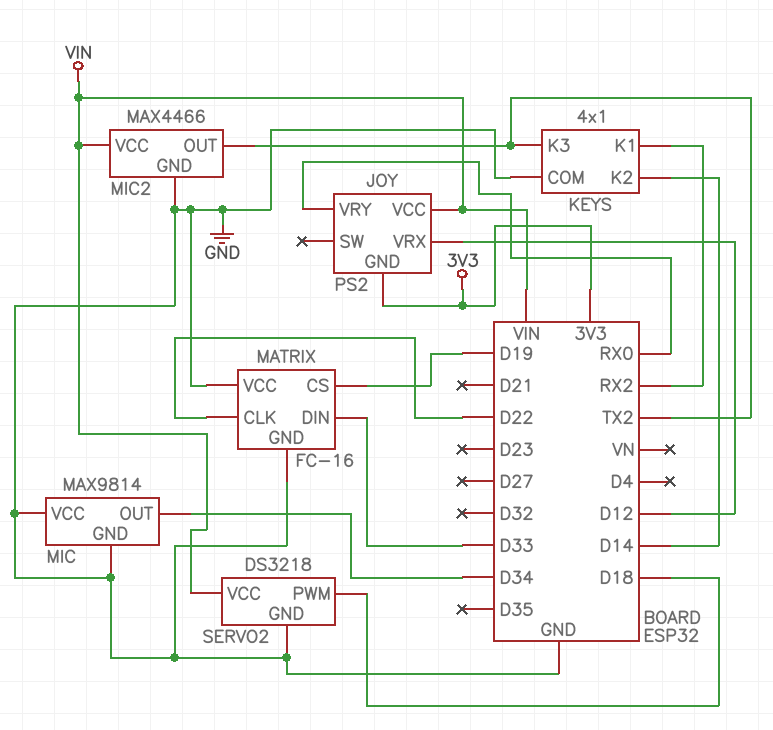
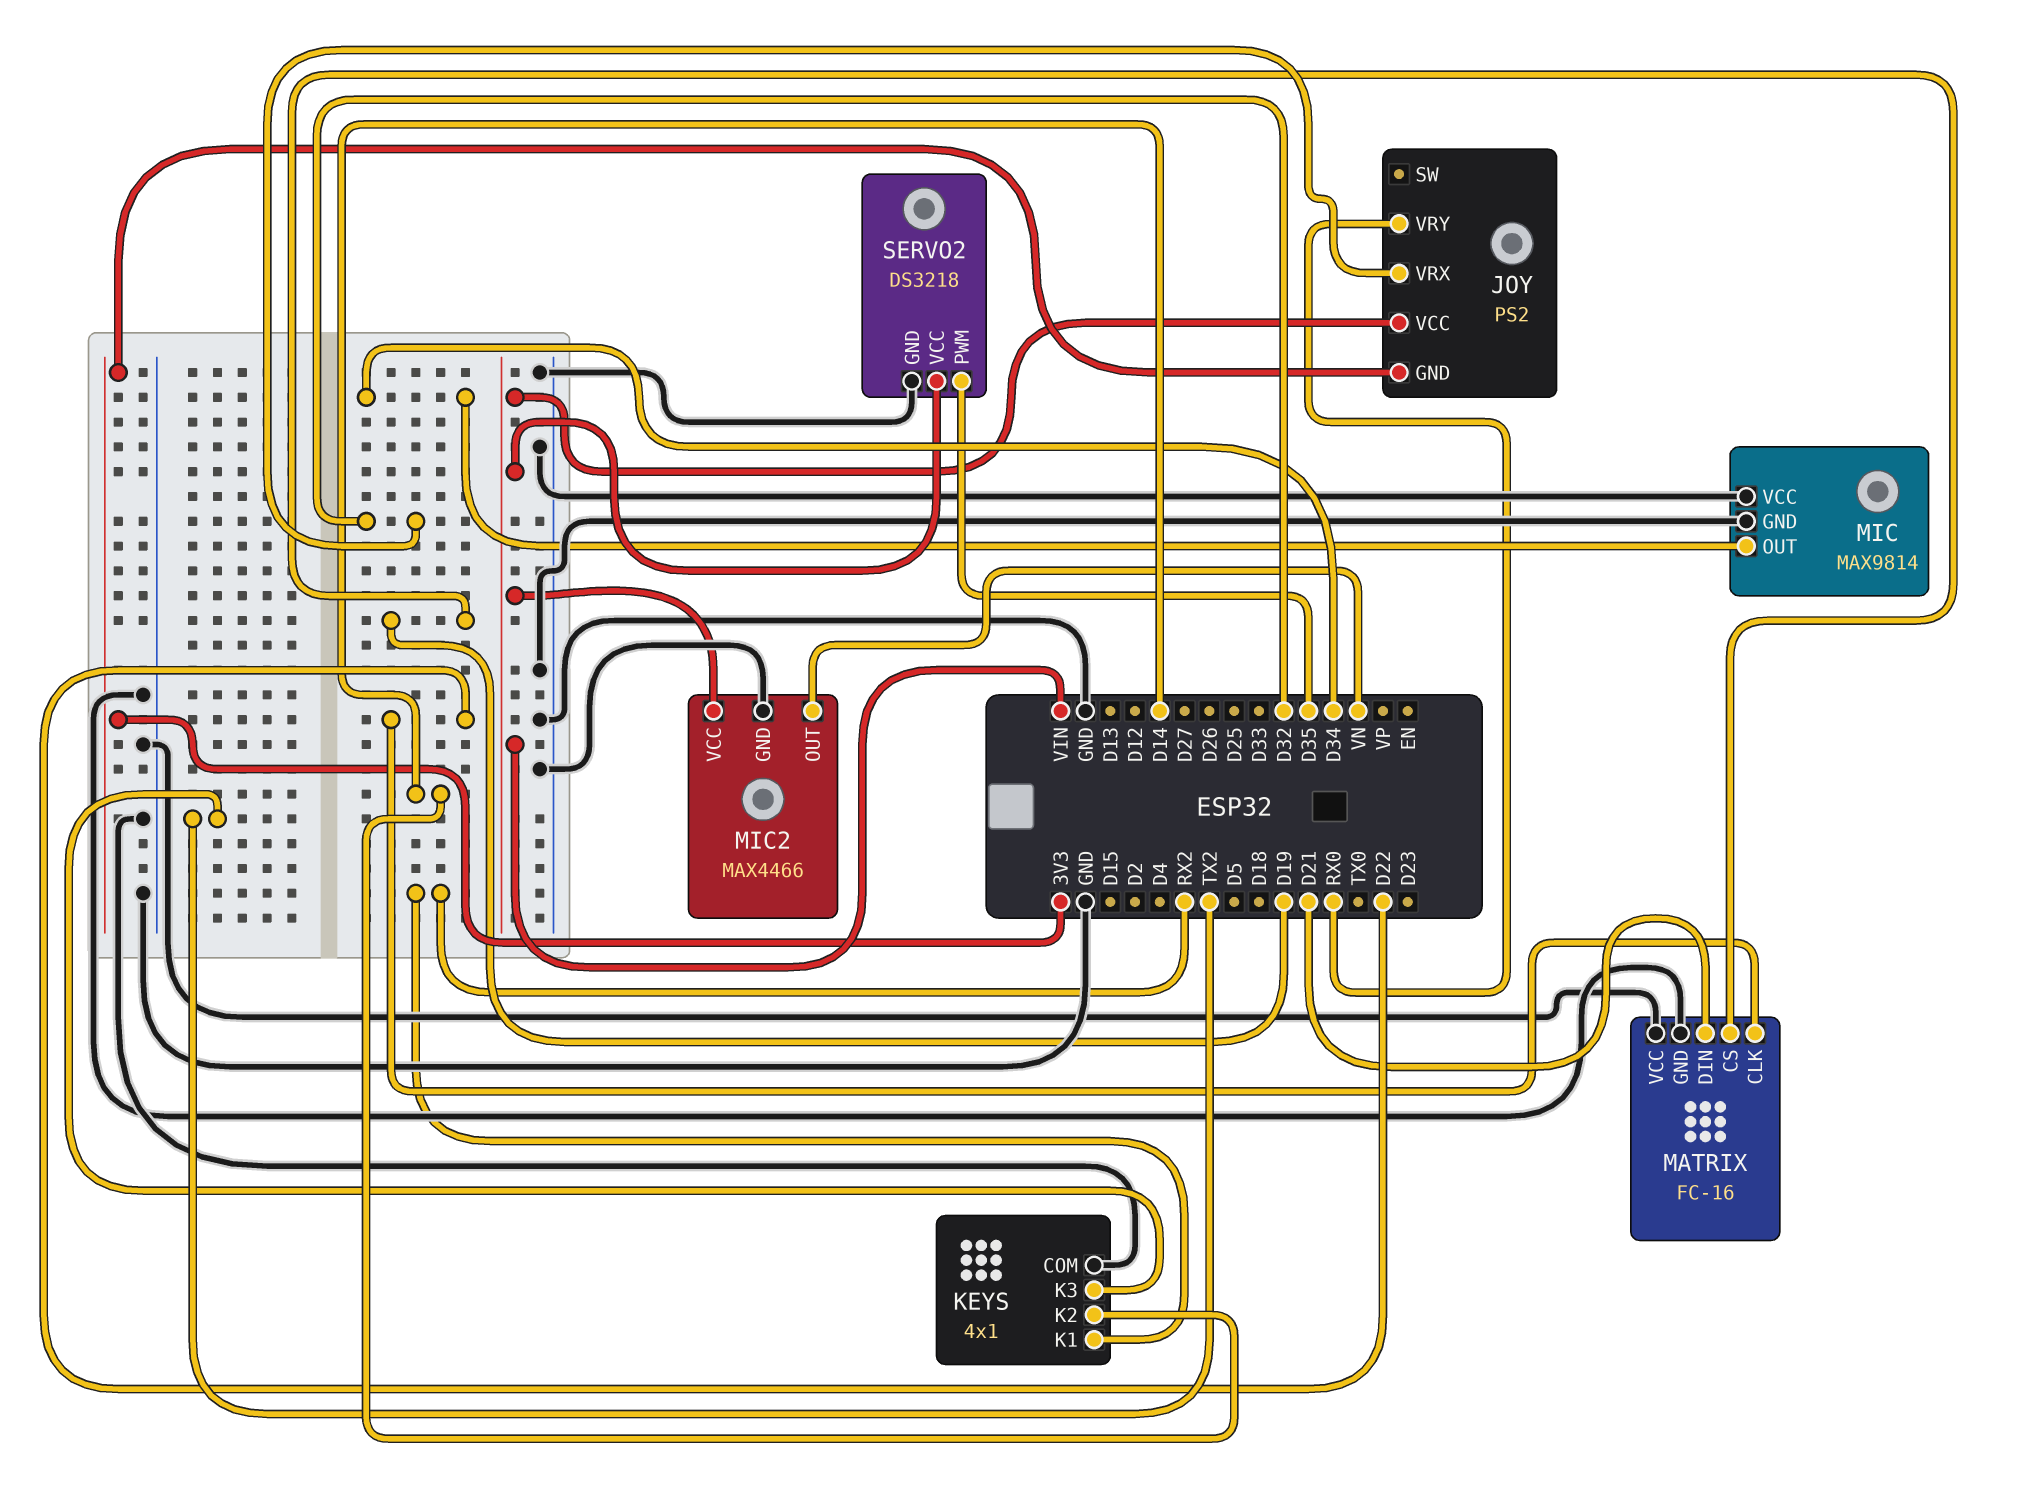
JOY pin VRX: D12 -> D32
MATRIX pin DIN: D33 -> D21
MIC2 pin OUT: TX2 -> VN
SERVO2 pin PWM: D18 -> D35

